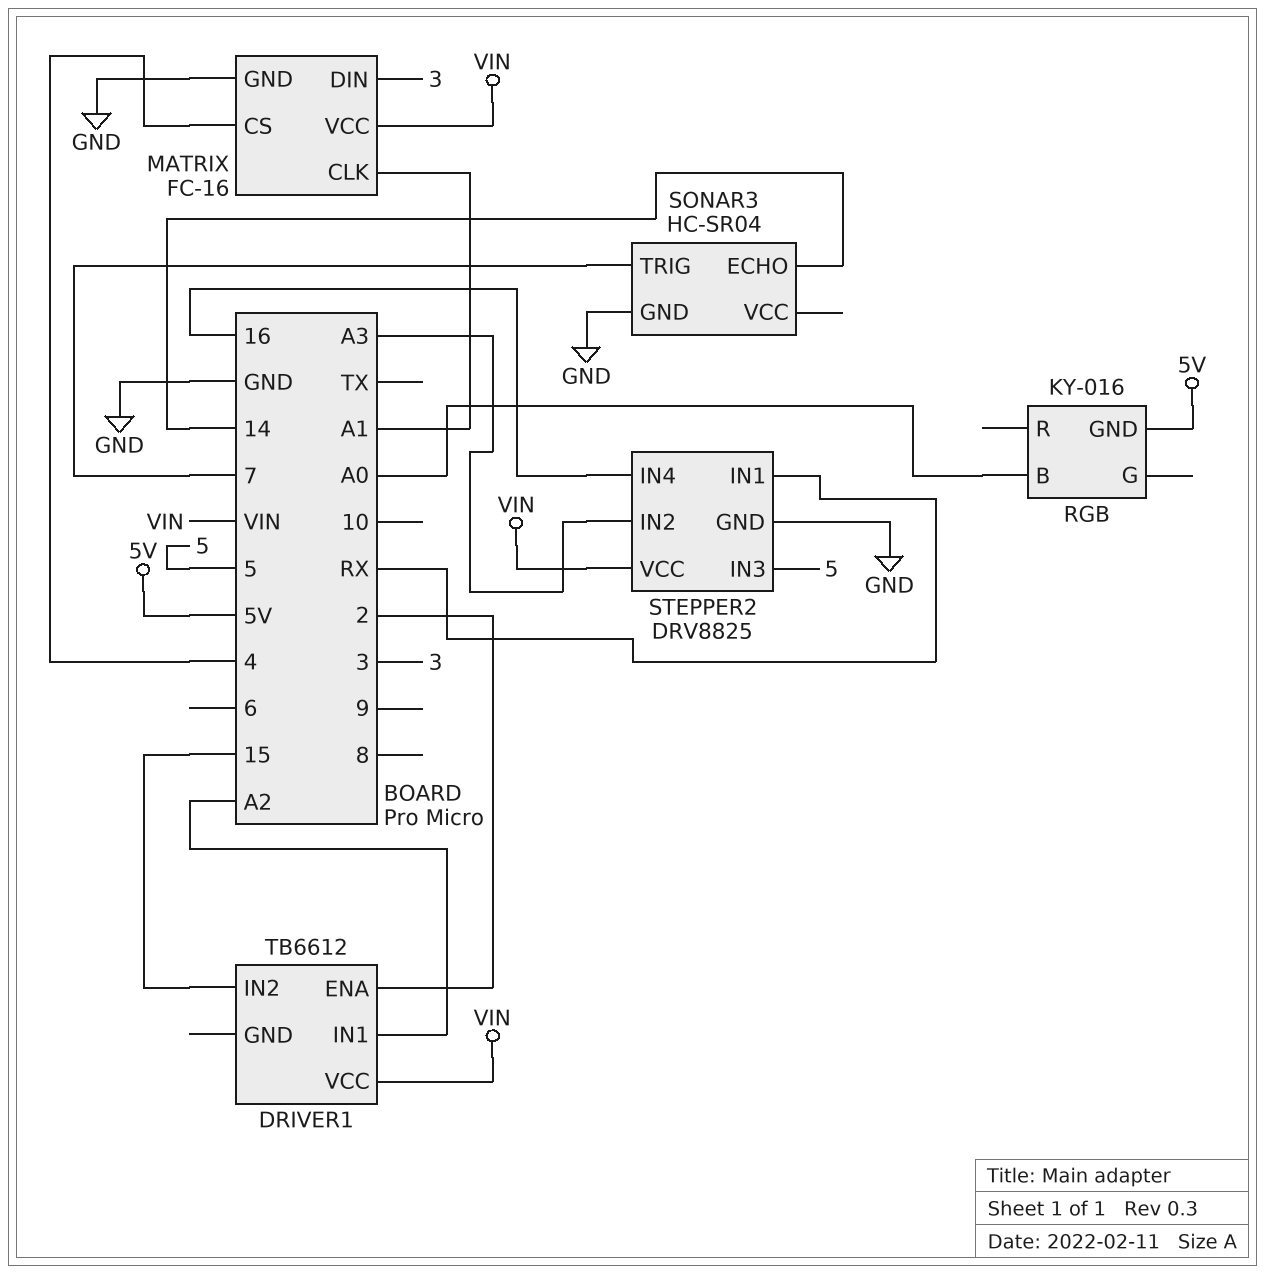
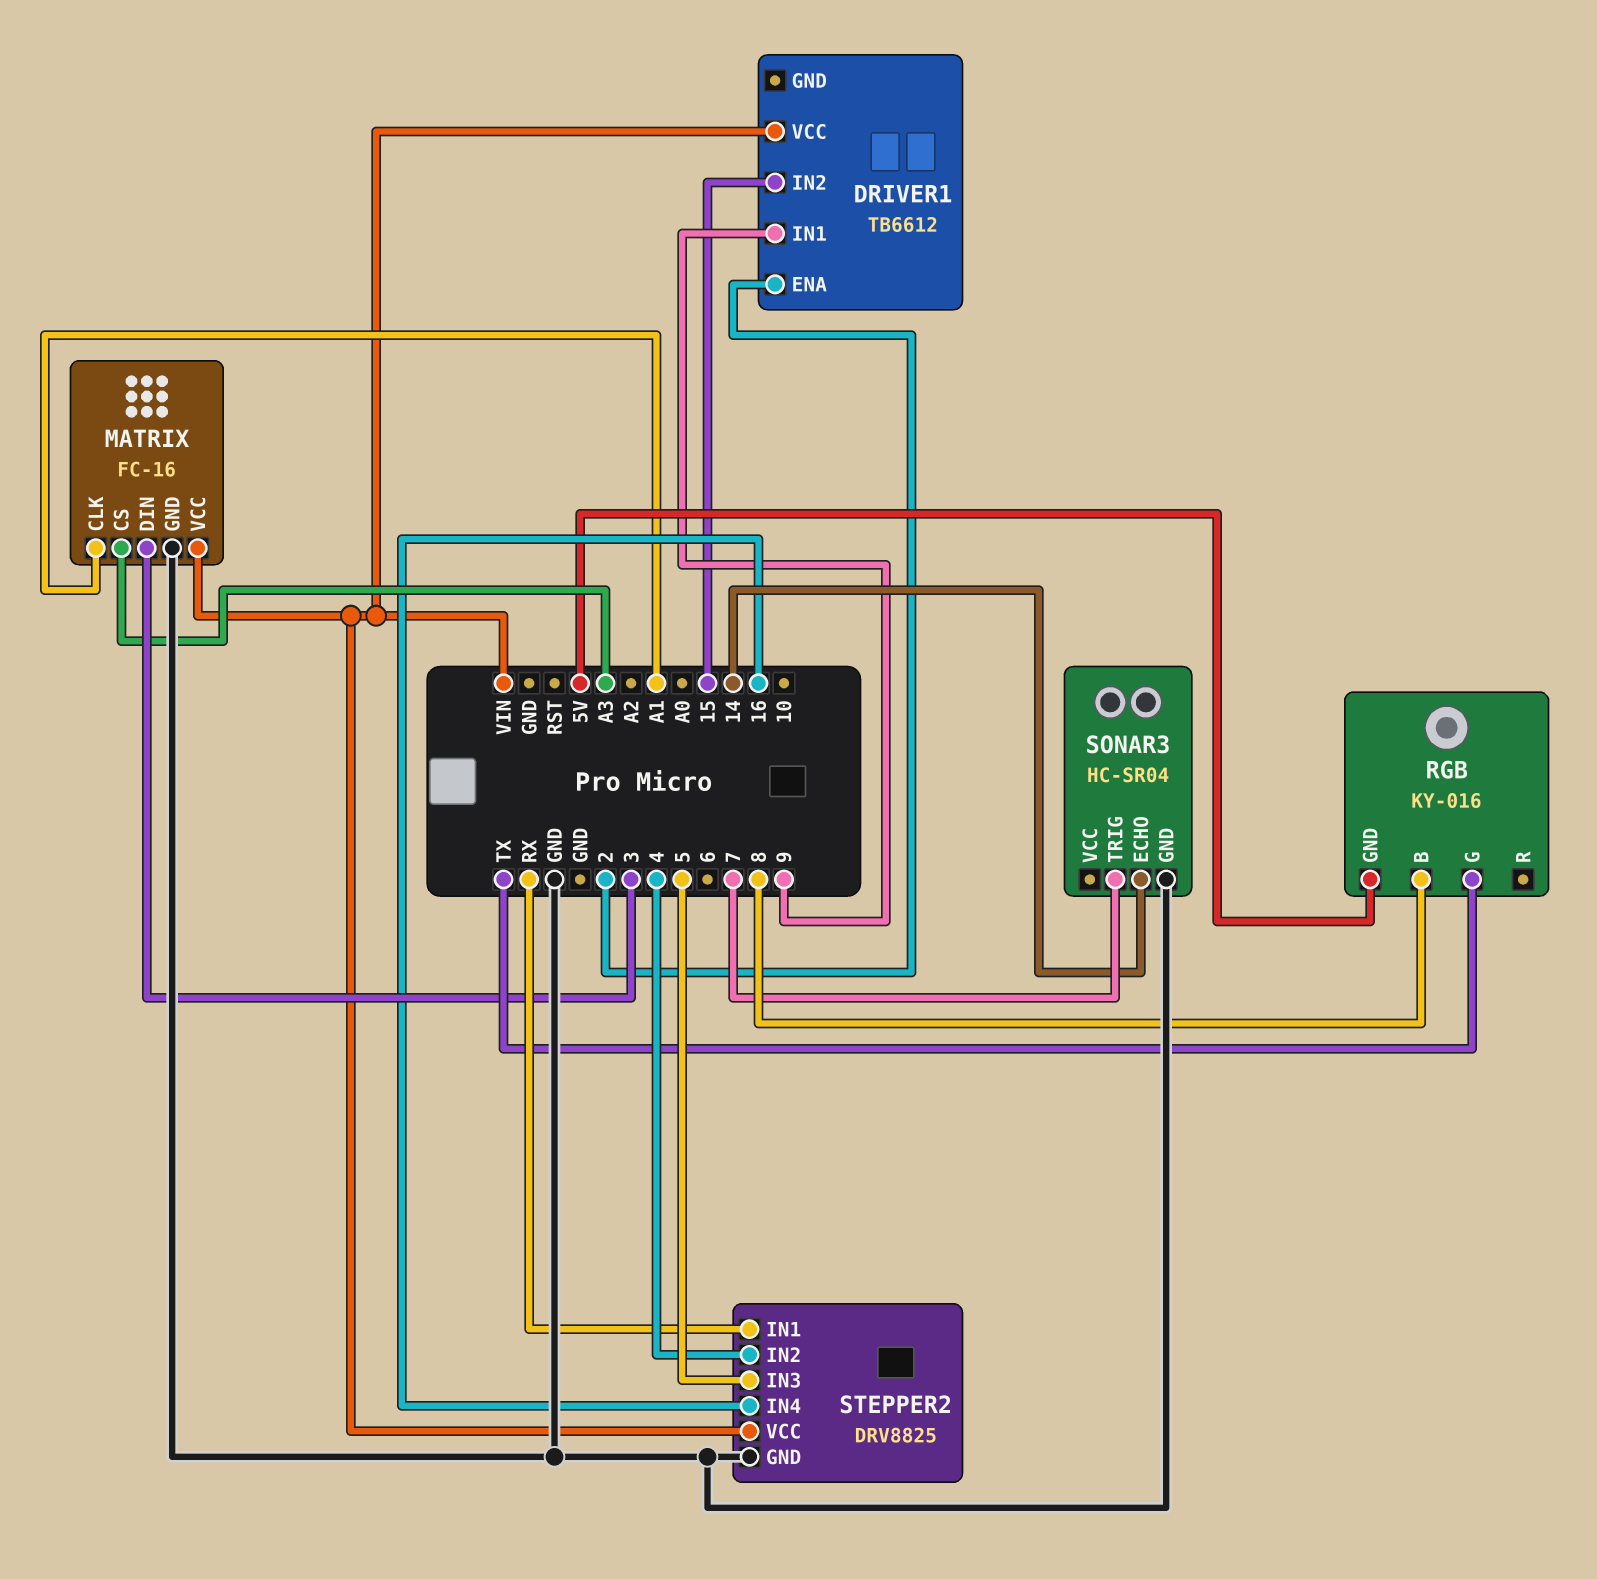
DRIVER1 pin IN1: A2 -> 9
MATRIX pin CS: 4 -> A3
RGB pin B: A0 -> 8
RGB pin G: none -> TX
STEPPER2 pin IN2: A3 -> 4

